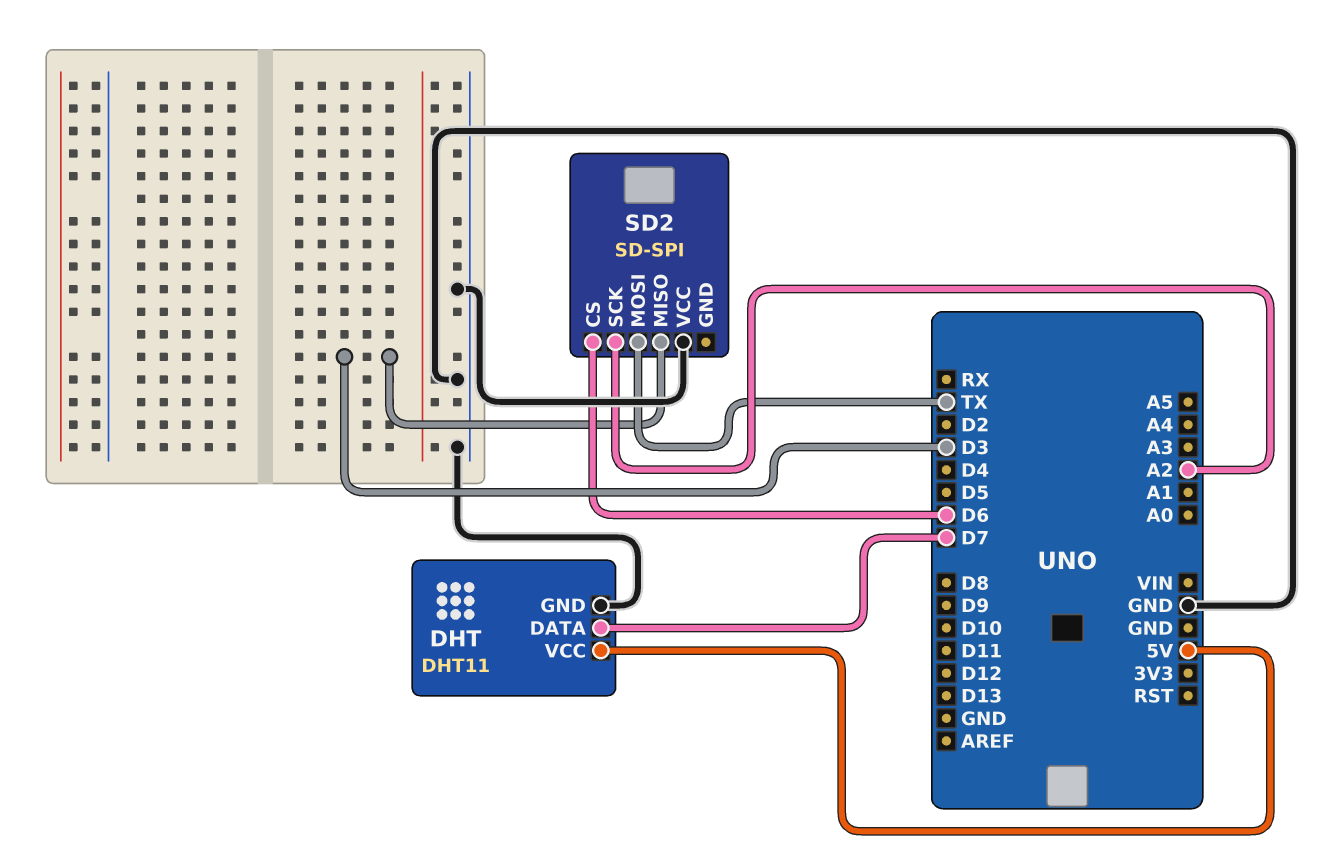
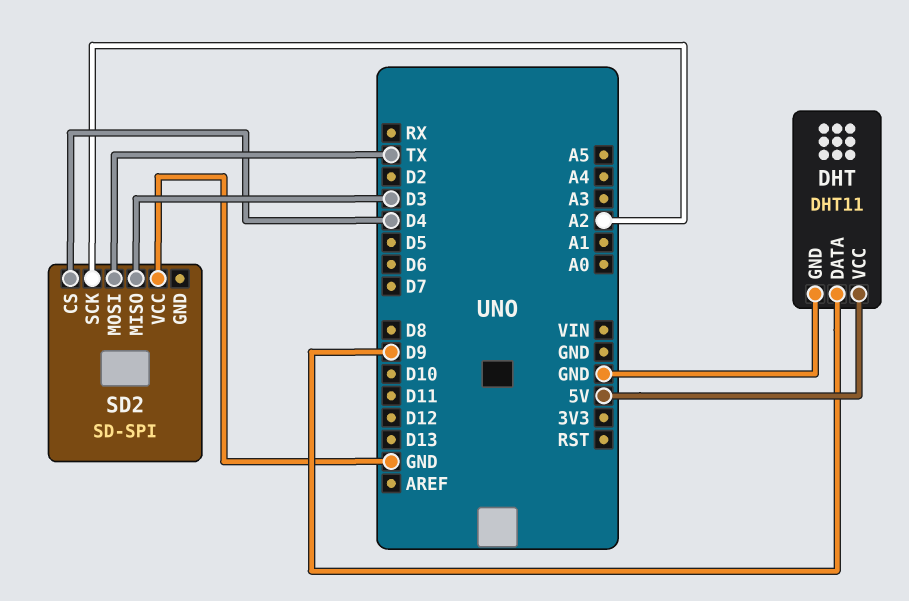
DHT pin DATA: D7 -> D9
SD2 pin CS: D6 -> D4

